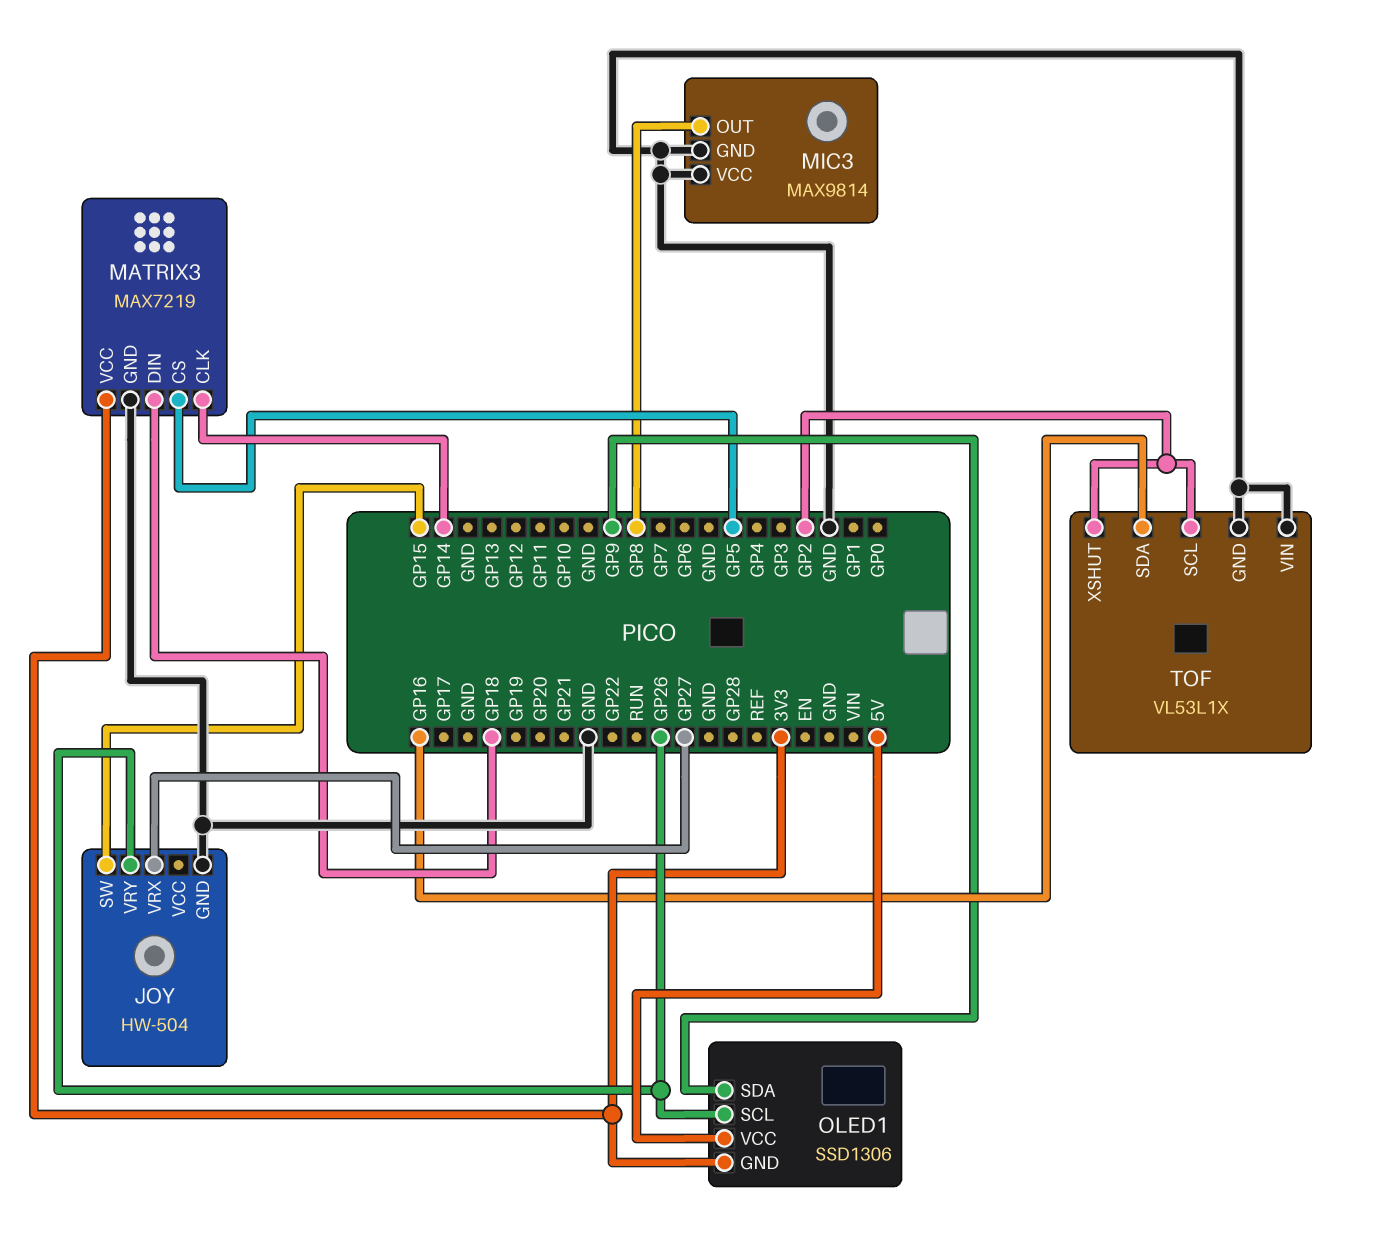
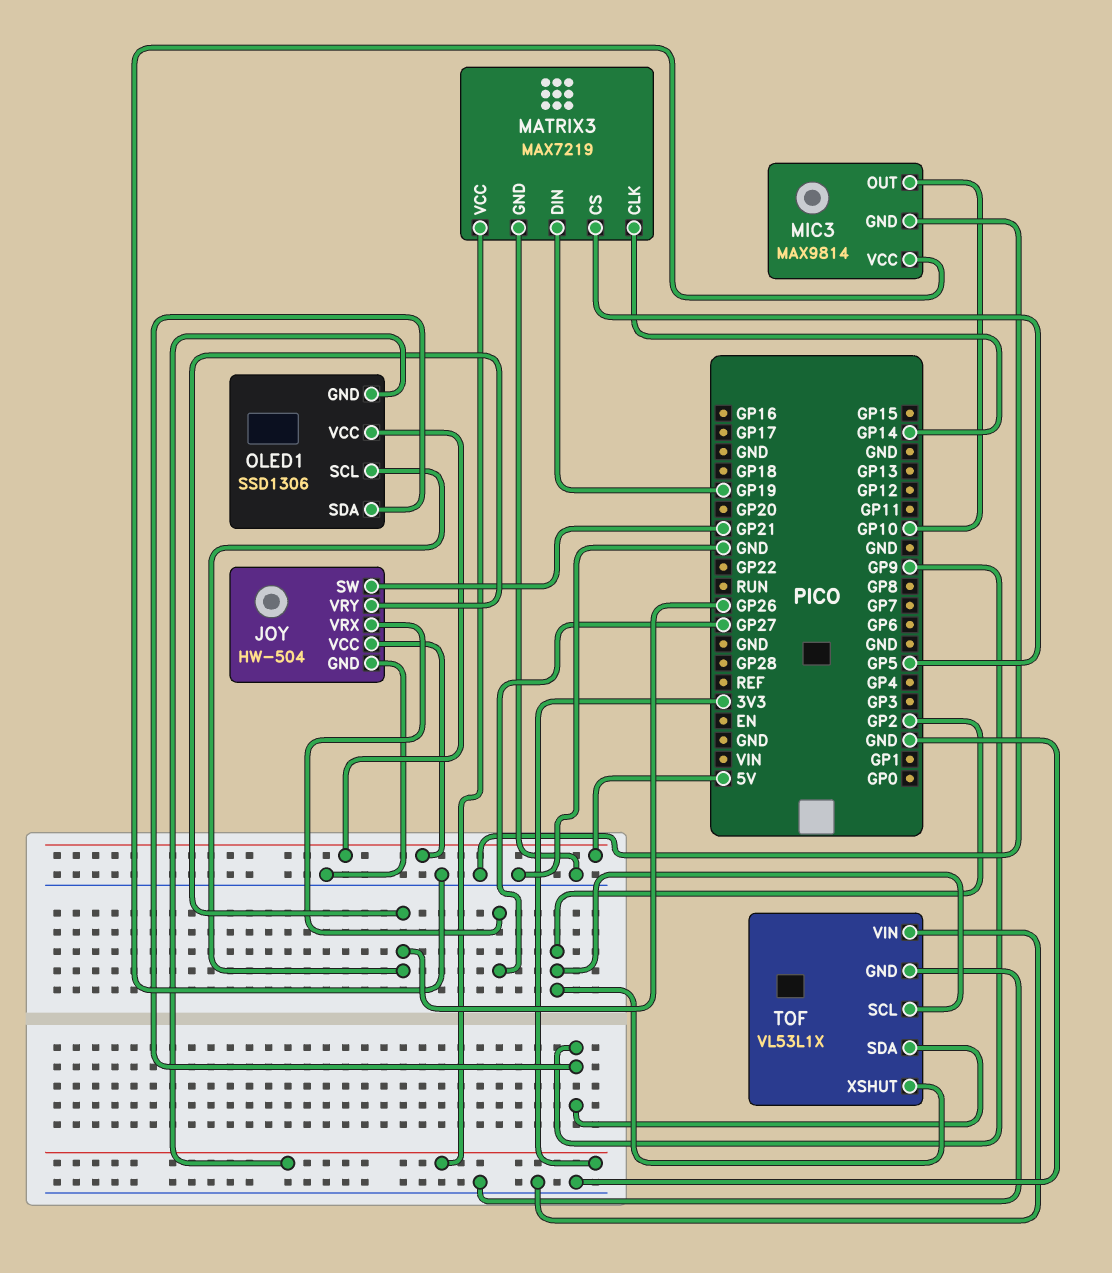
JOY pin SW: GP15 -> GP21
JOY pin VCC: none -> 5V
MATRIX3 pin DIN: GP18 -> GP19
MIC3 pin OUT: GP8 -> GP10
TOF pin SDA: GP16 -> GP9

